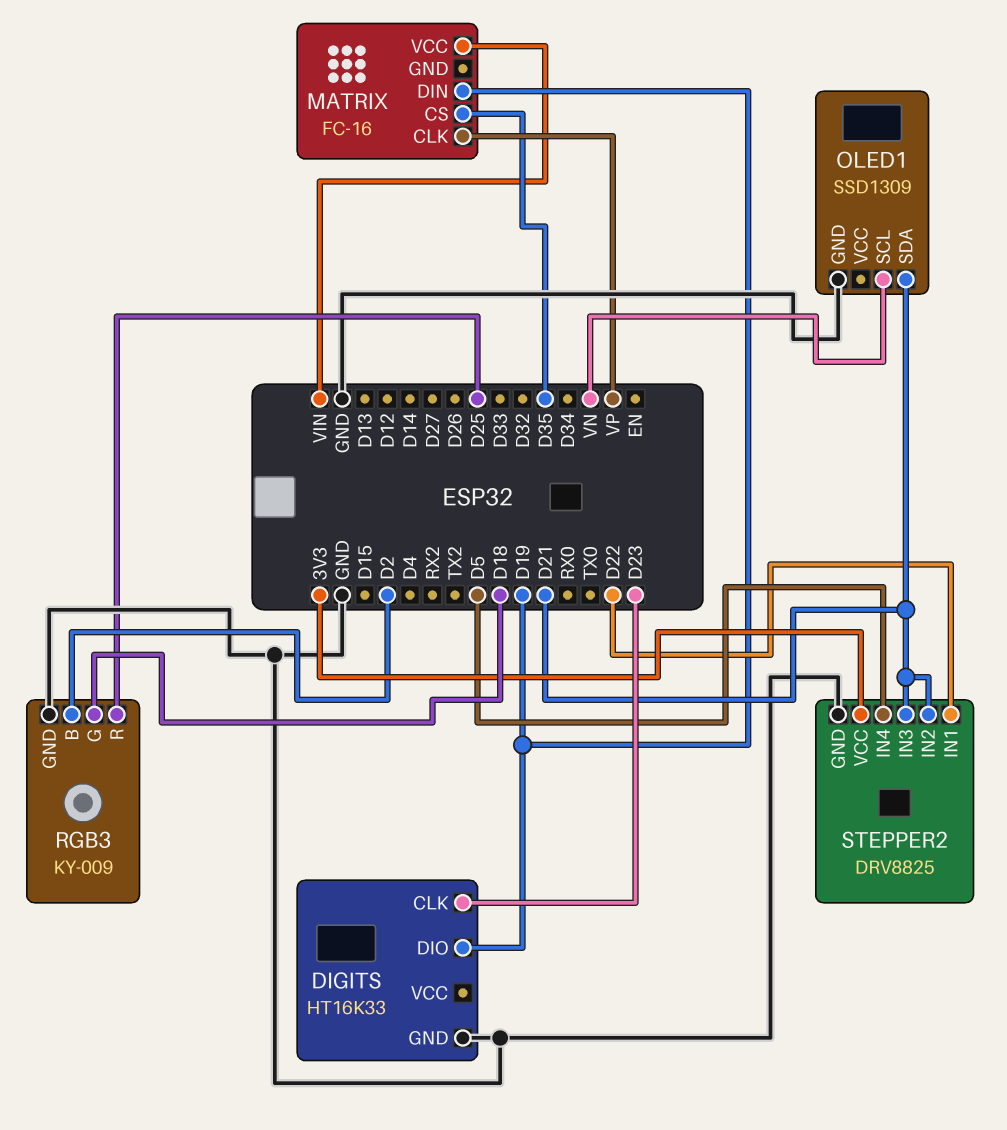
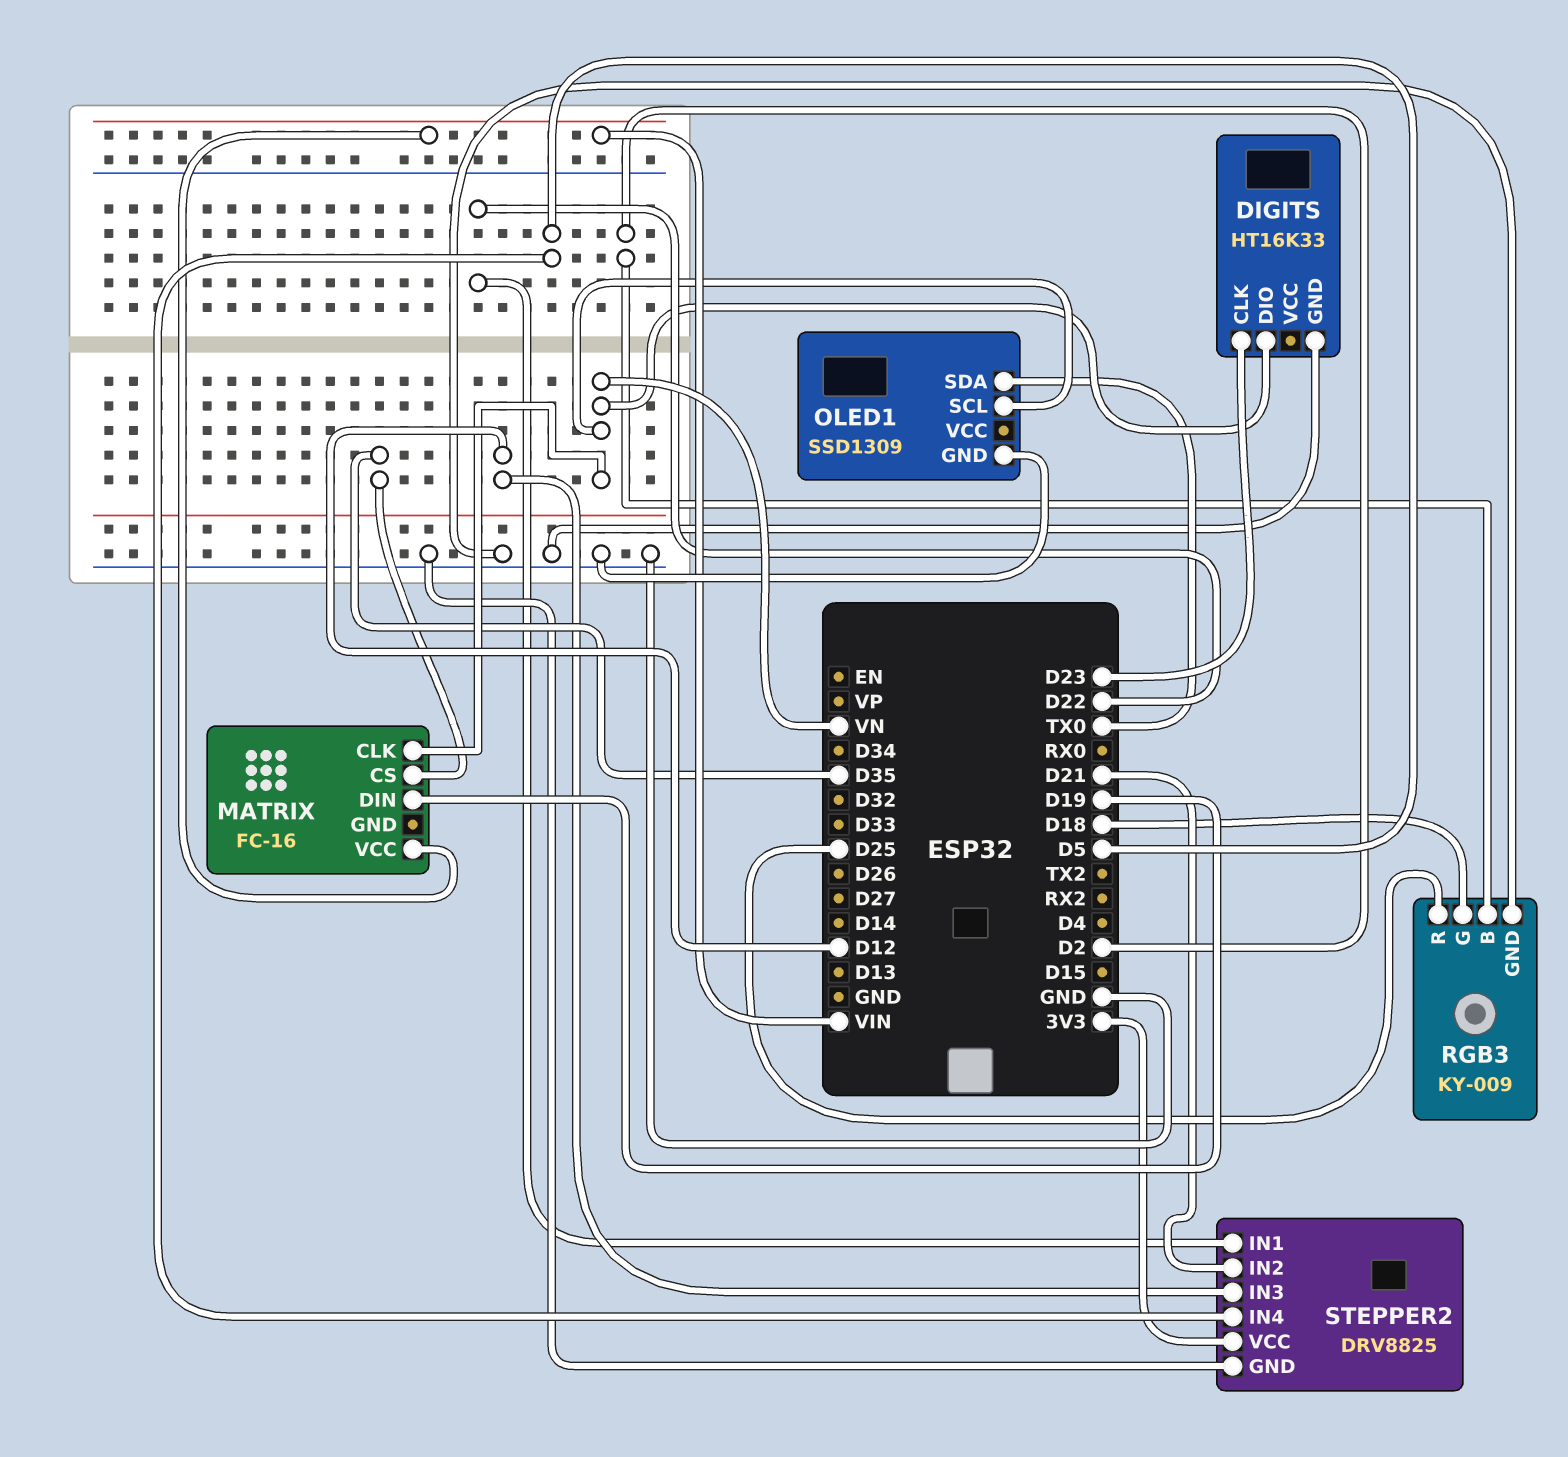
DIGITS pin DIO: D19 -> VN
MATRIX pin CLK: VP -> VN
OLED1 pin SDA: D21 -> TX0
STEPPER2 pin IN3: D21 -> D12

